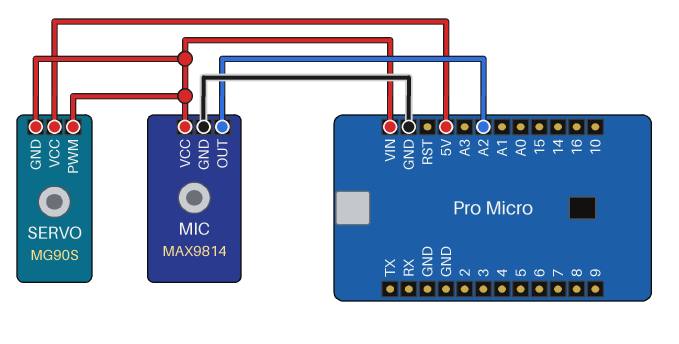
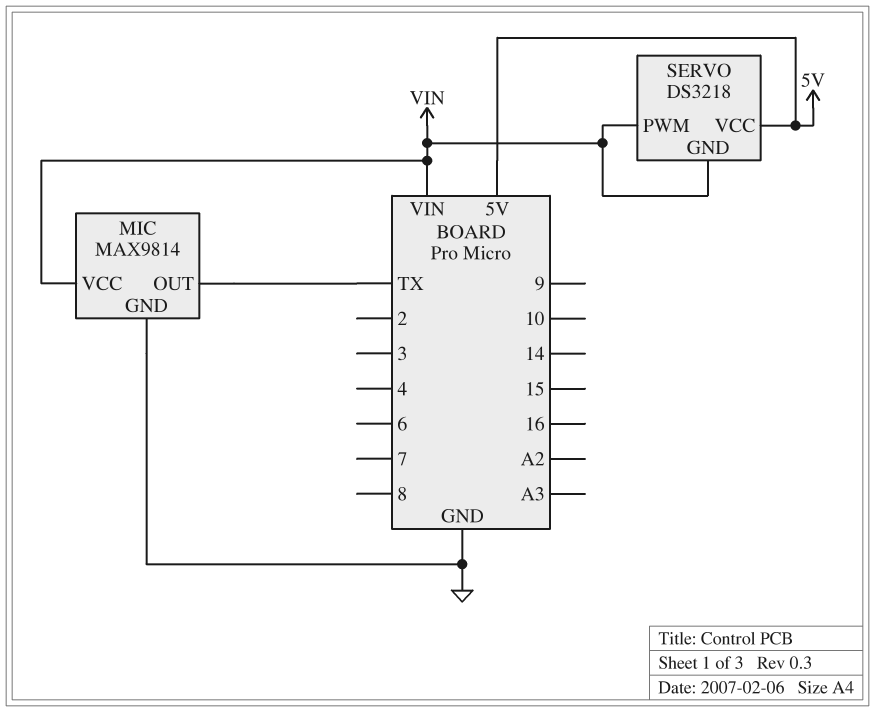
MIC pin OUT: A2 -> TX
SERVO: MG90S -> DS3218

